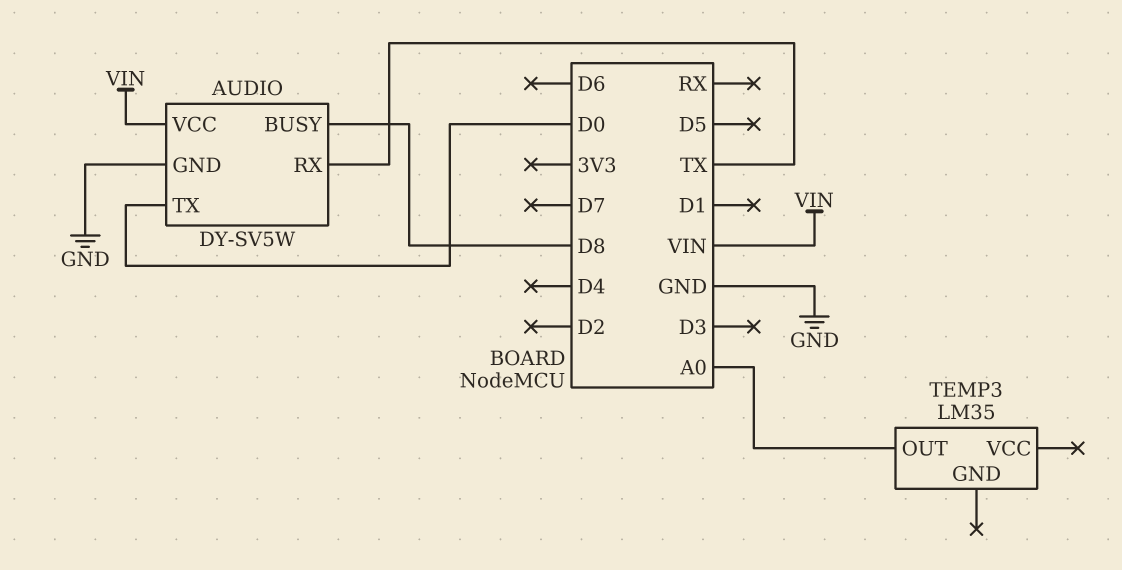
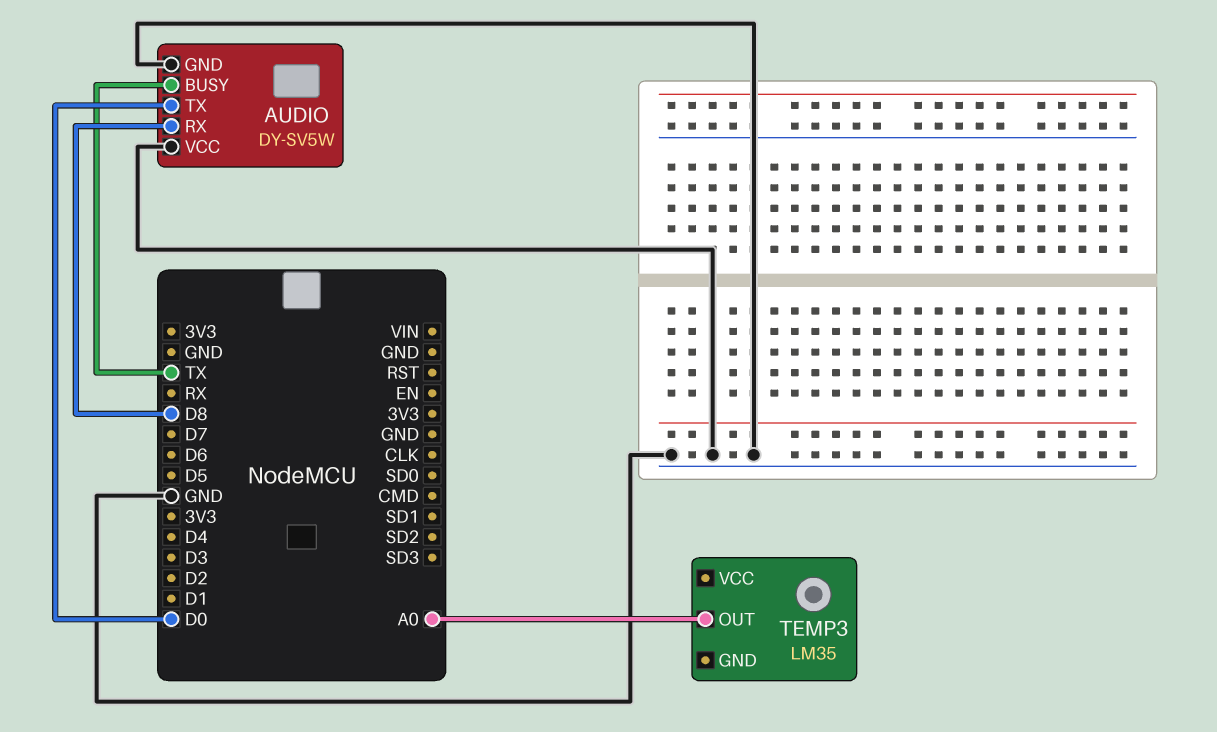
AUDIO pin BUSY: D8 -> TX
AUDIO pin RX: TX -> D8
AUDIO pin VCC: VIN -> GND

